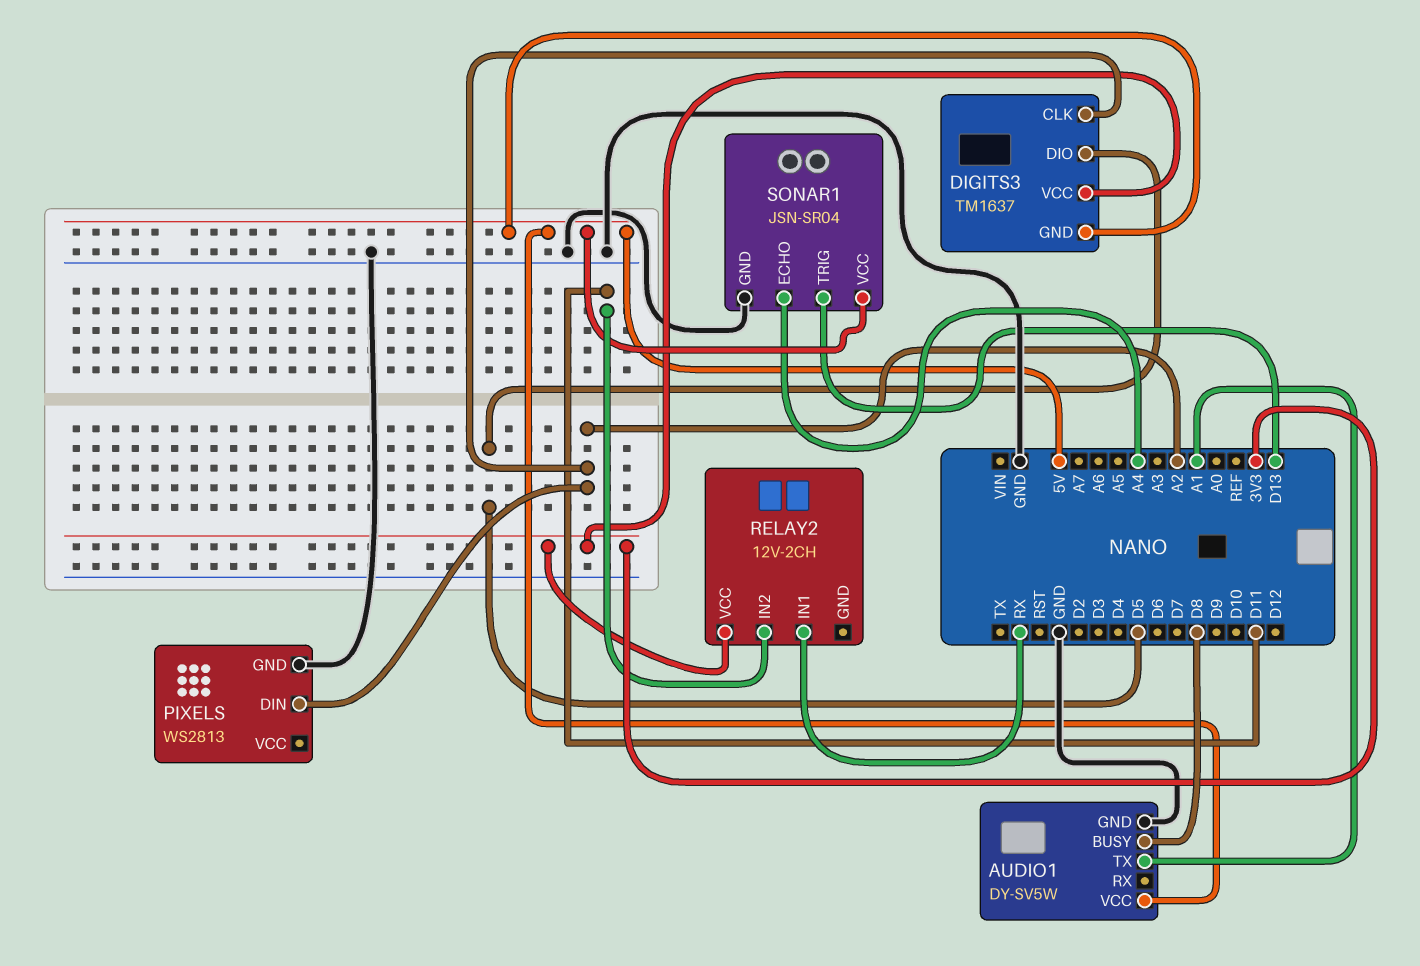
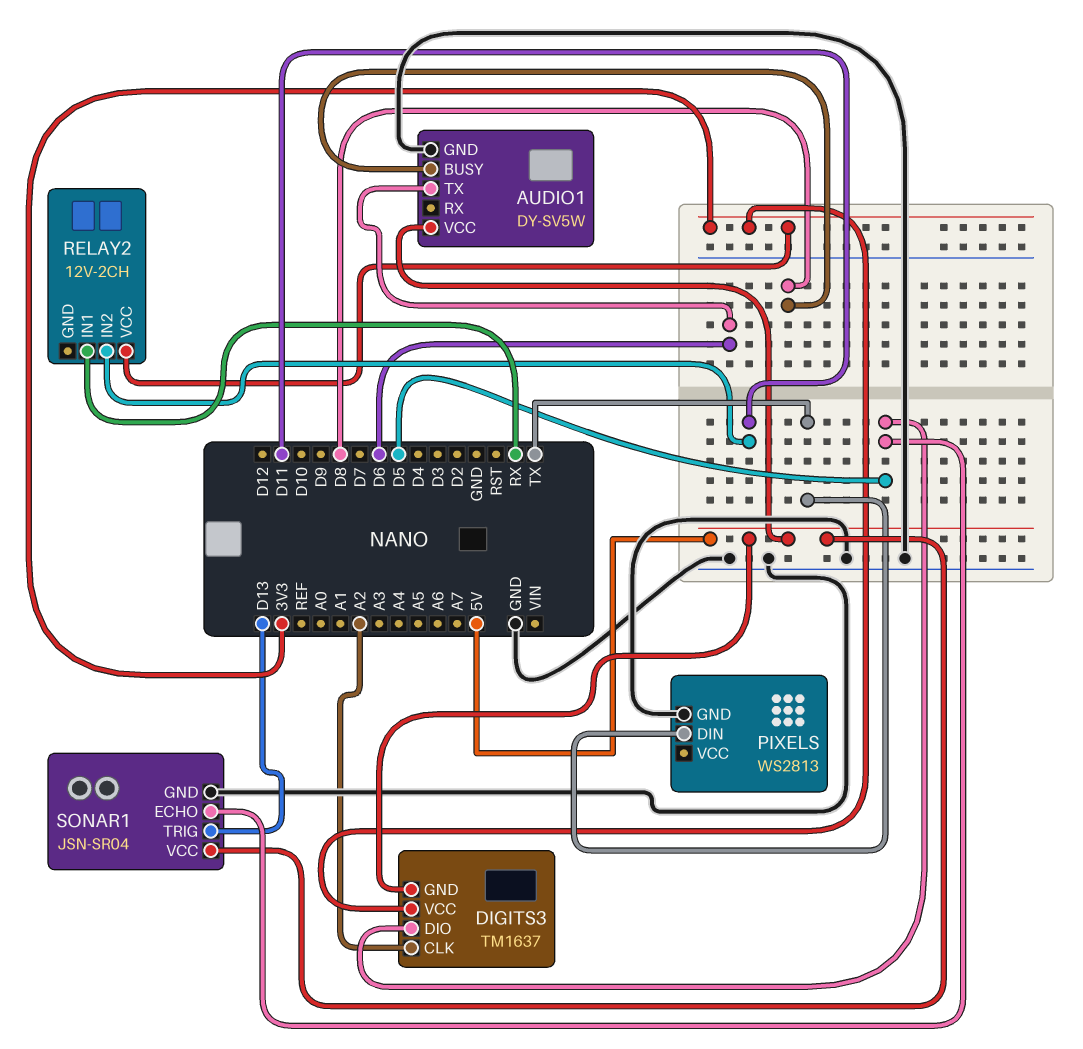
AUDIO1 pin TX: A1 -> D6
PIXELS pin DIN: A2 -> TX
SONAR1 pin ECHO: A4 -> D5

